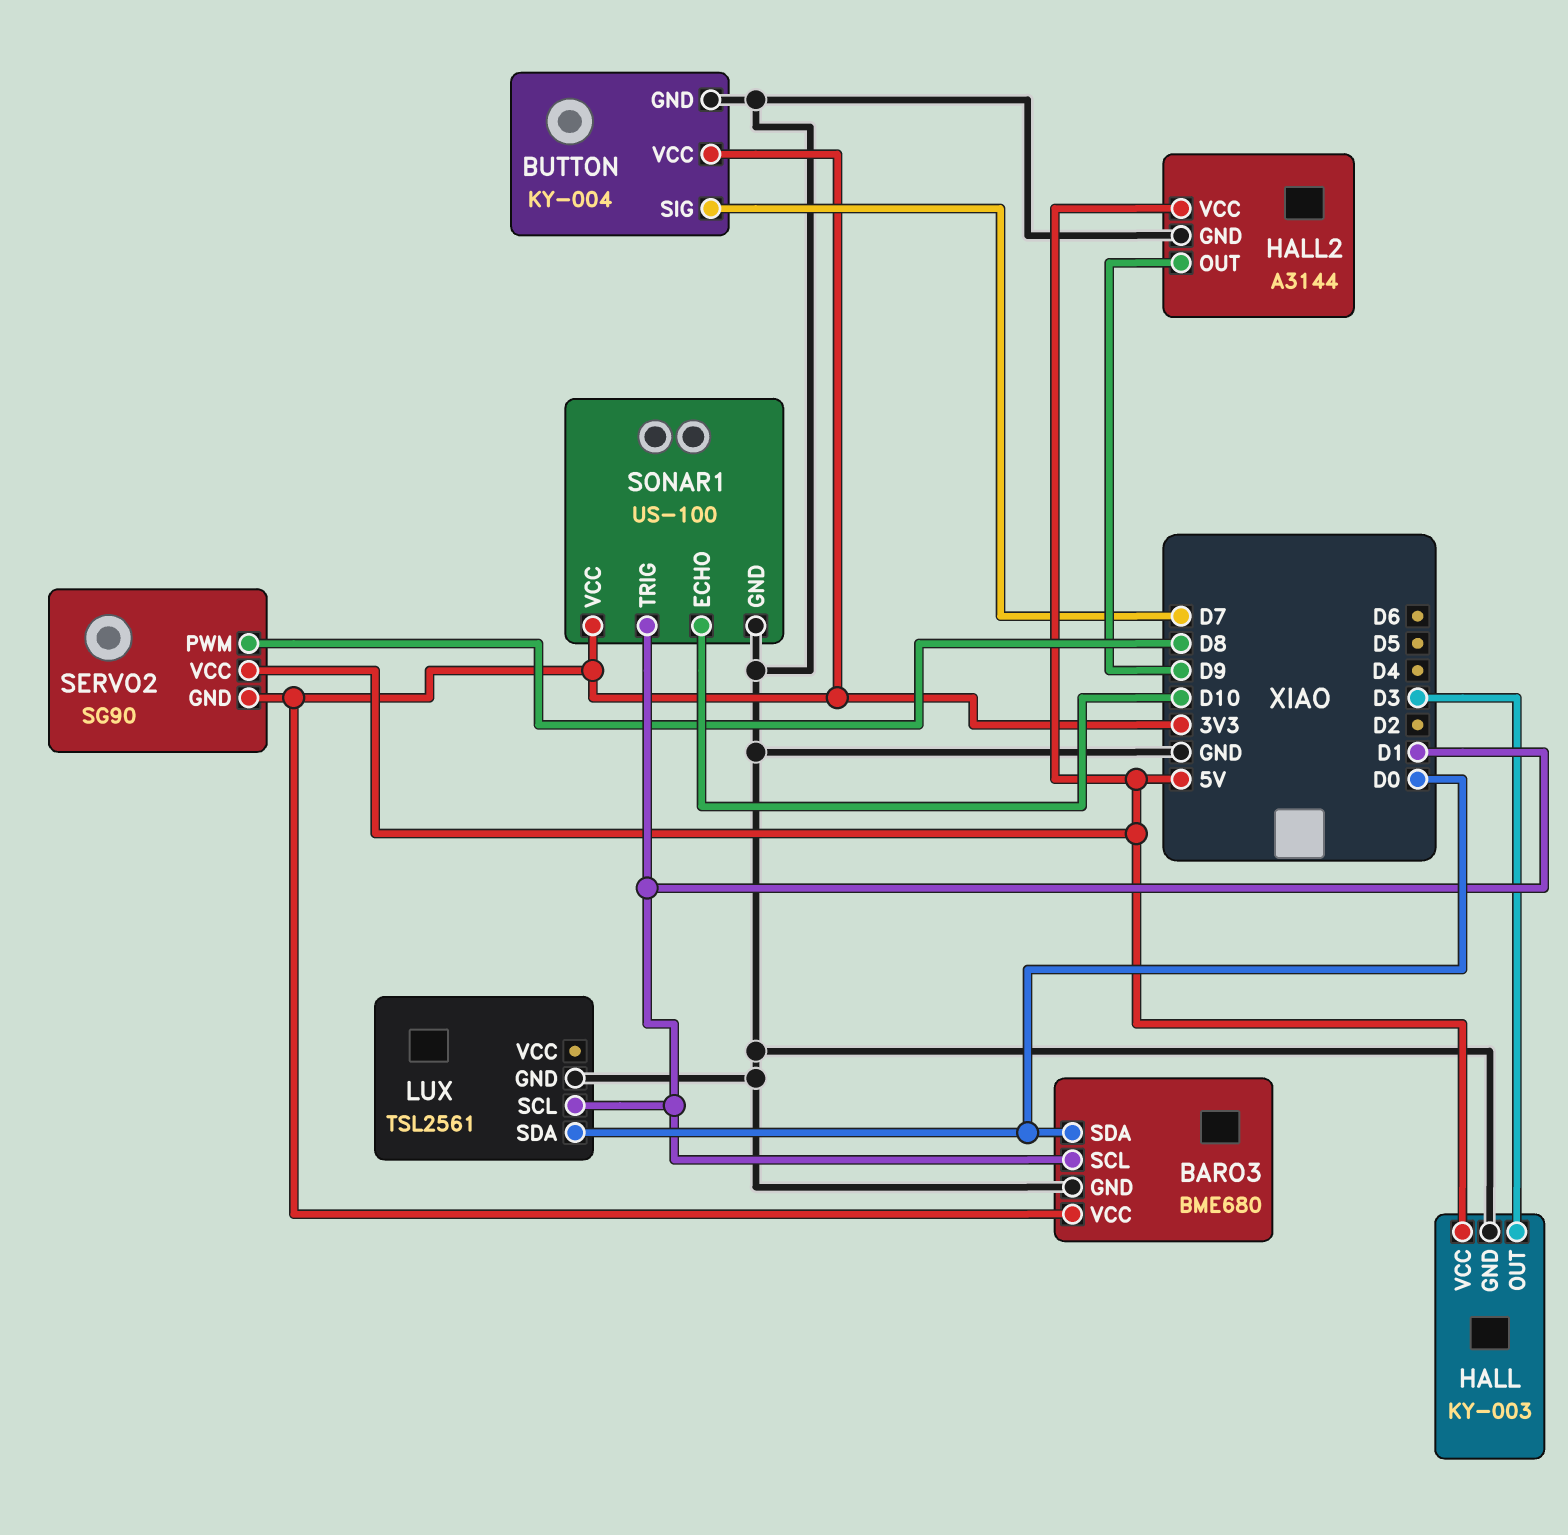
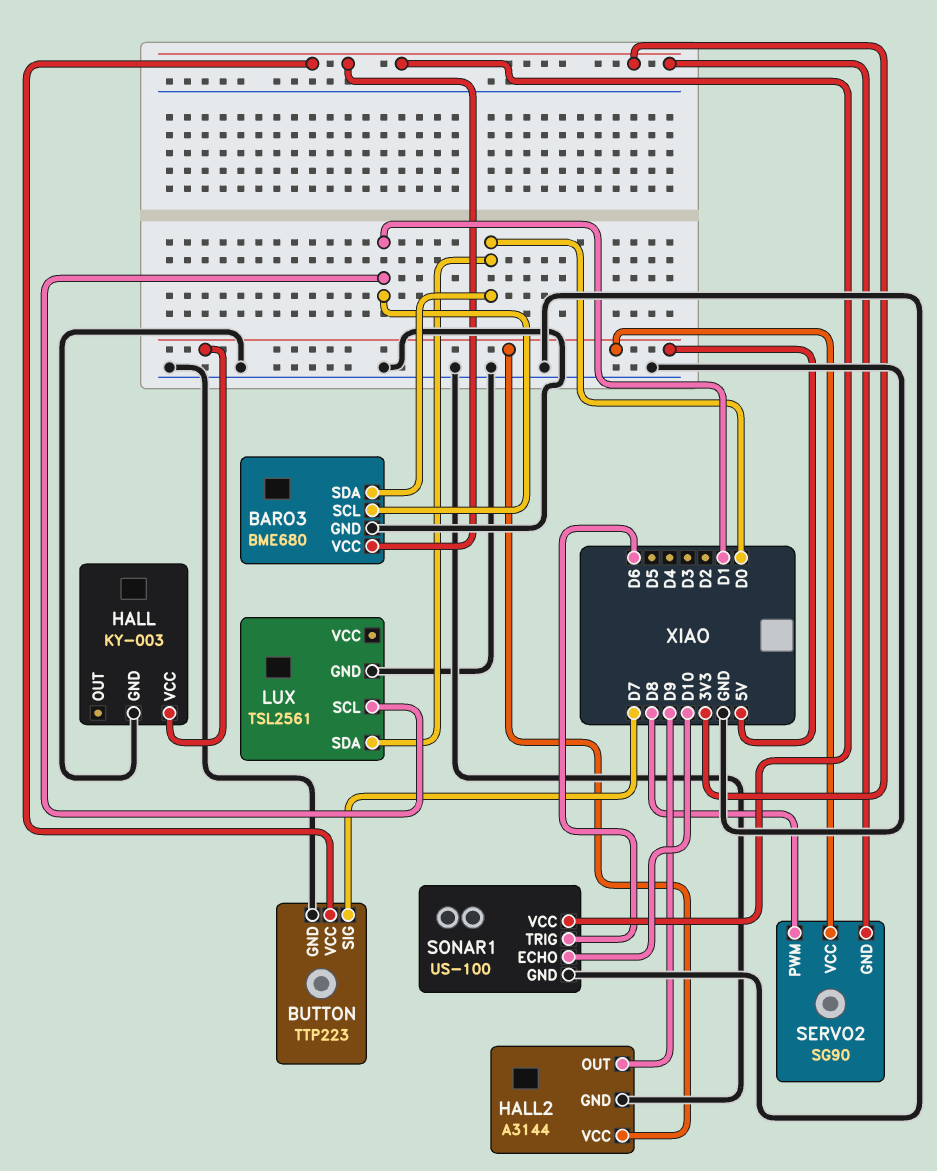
BUTTON: KY-004 -> TTP223
HALL pin OUT: D3 -> none
SONAR1 pin TRIG: D1 -> D6

